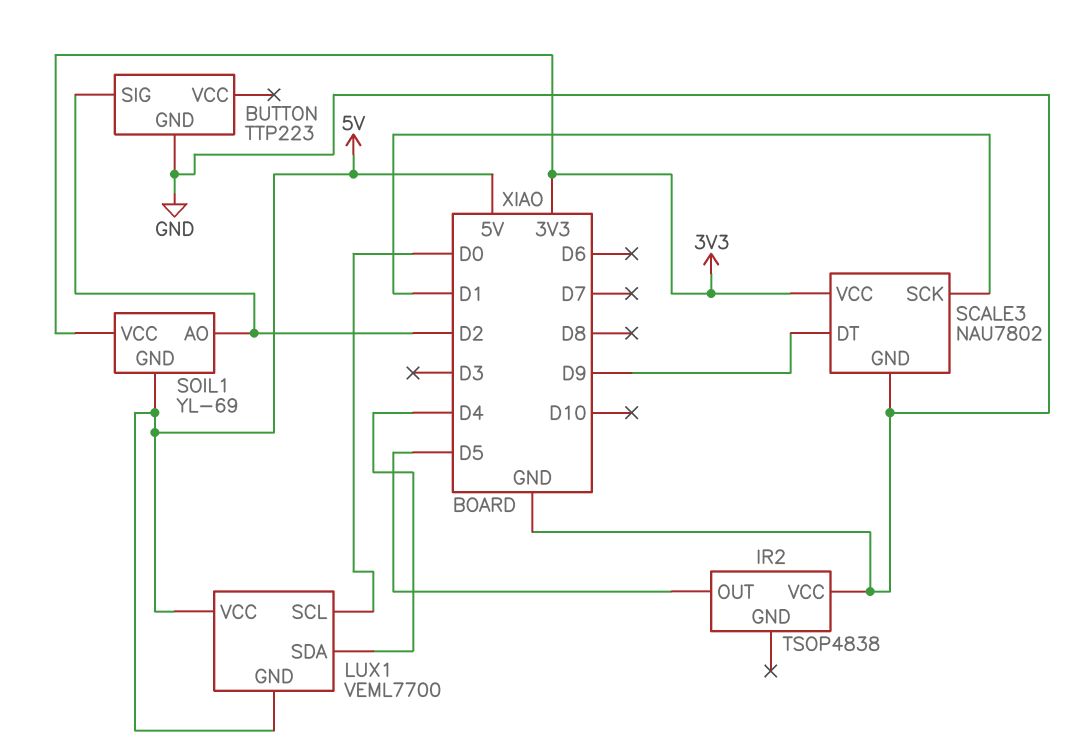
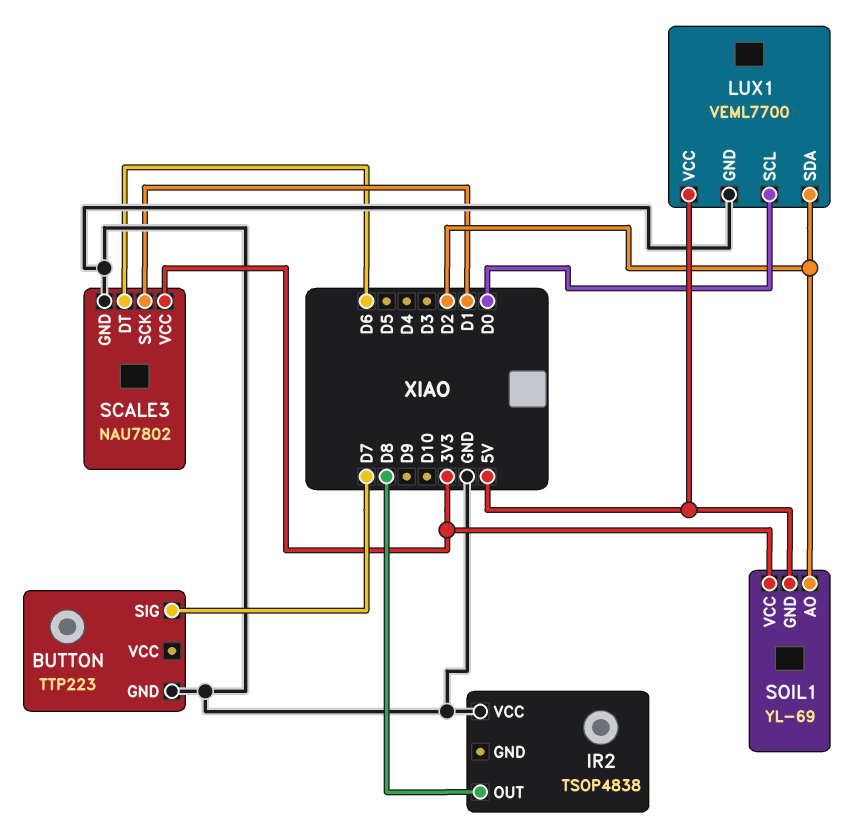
BUTTON pin SIG: D2 -> D7
IR2 pin OUT: D5 -> D8
LUX1 pin GND: 5V -> GND
LUX1 pin SDA: D4 -> D2
SCALE3 pin DT: D9 -> D6

